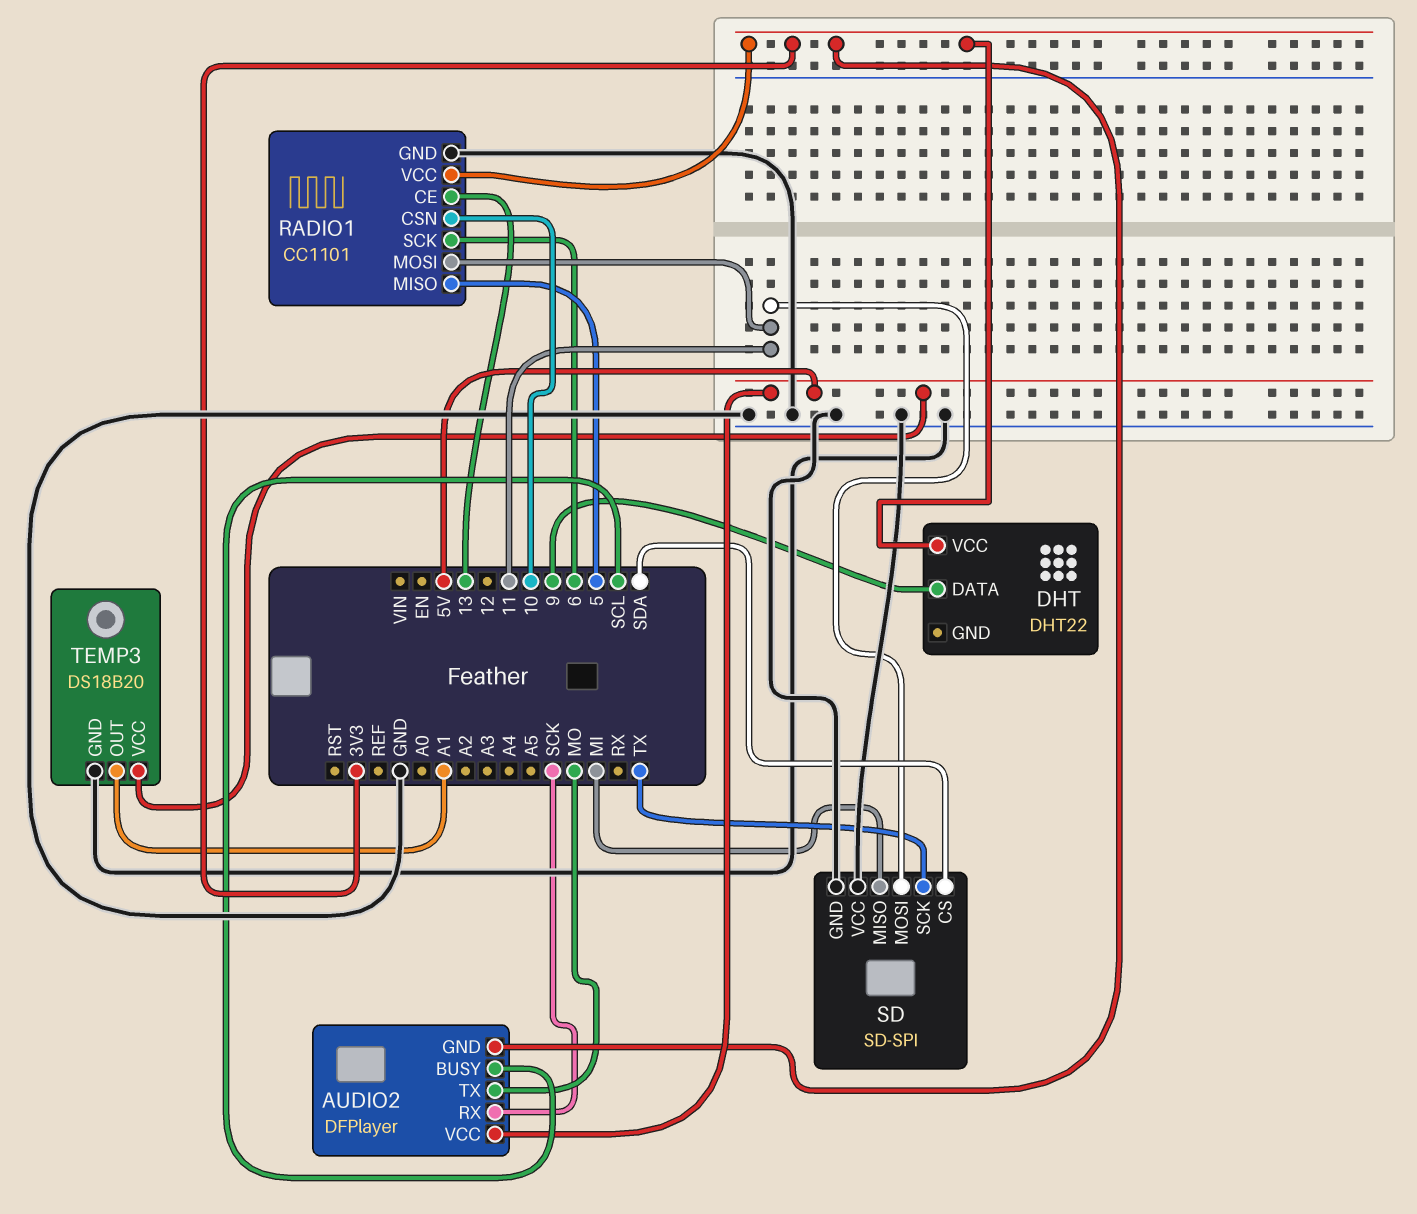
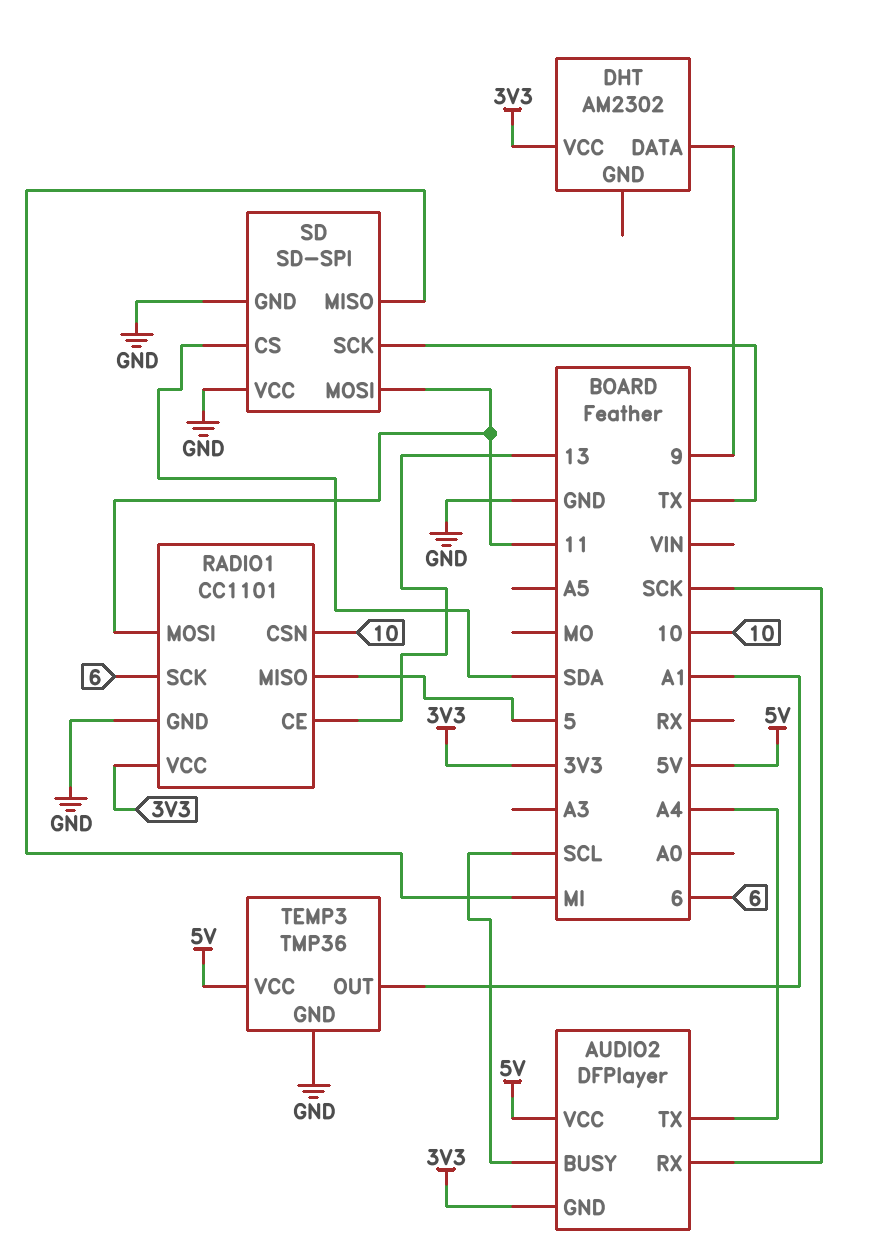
AUDIO2 pin TX: MO -> A4
DHT: DHT22 -> AM2302
TEMP3: DS18B20 -> TMP36

